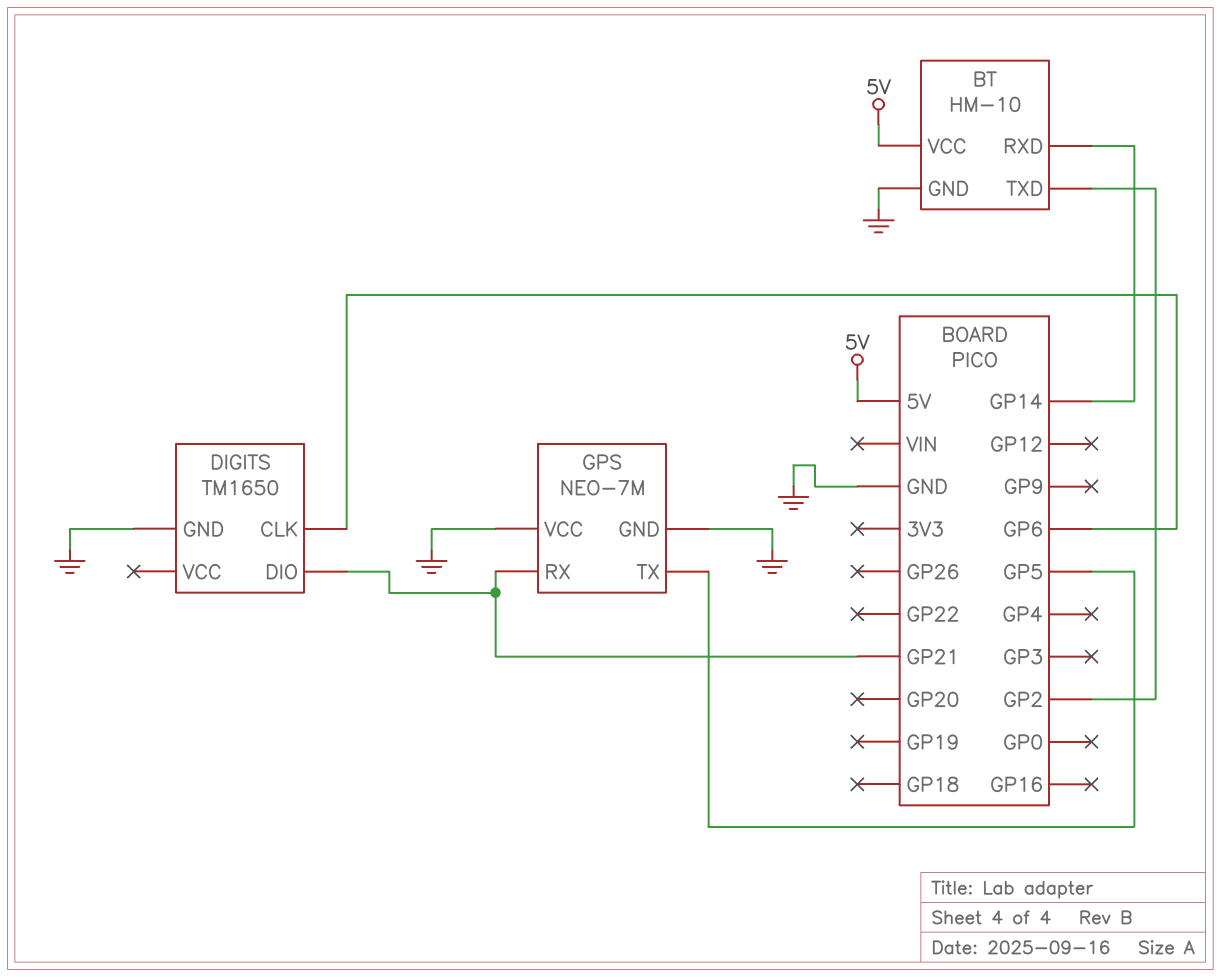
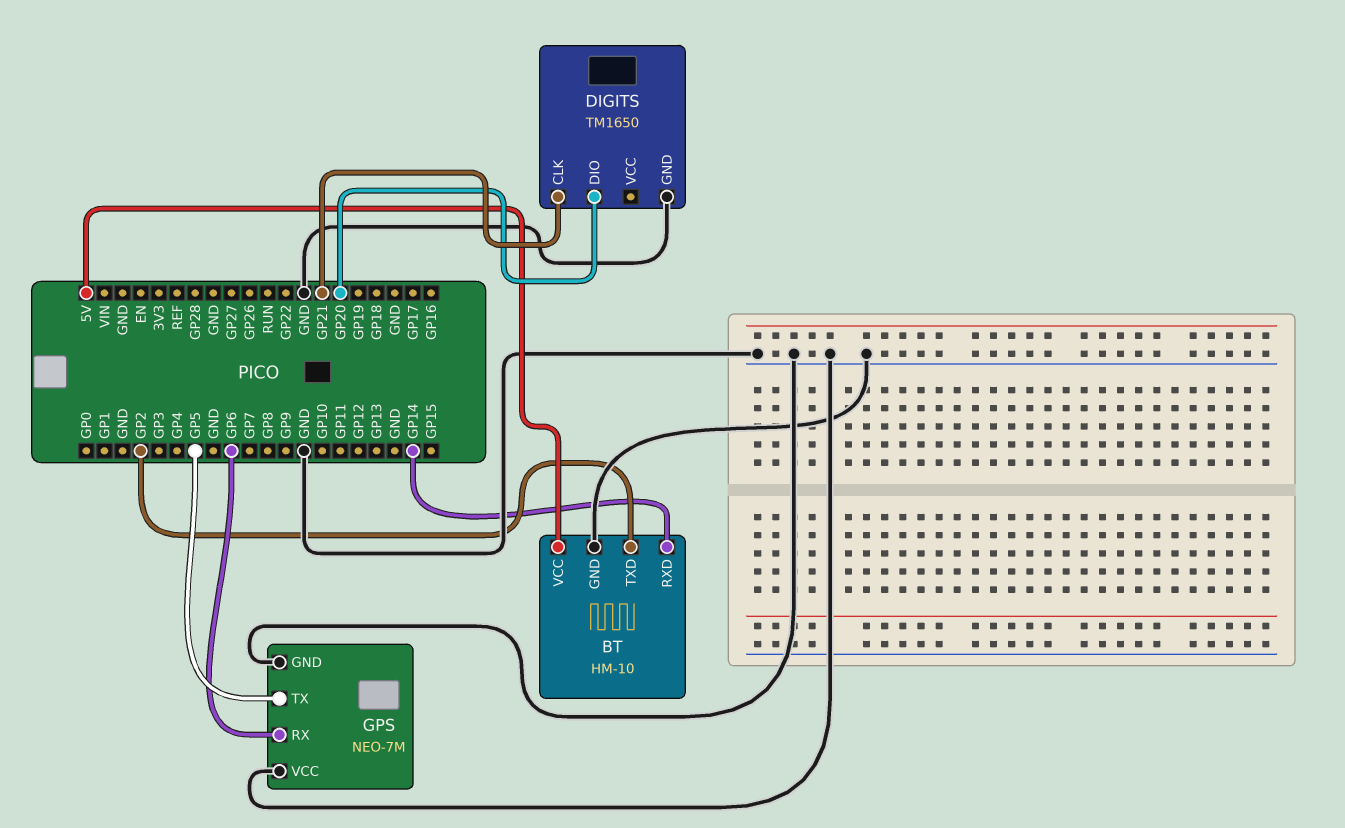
DIGITS pin CLK: GP6 -> GP21
DIGITS pin DIO: GP21 -> GP20
GPS pin RX: GP21 -> GP6

